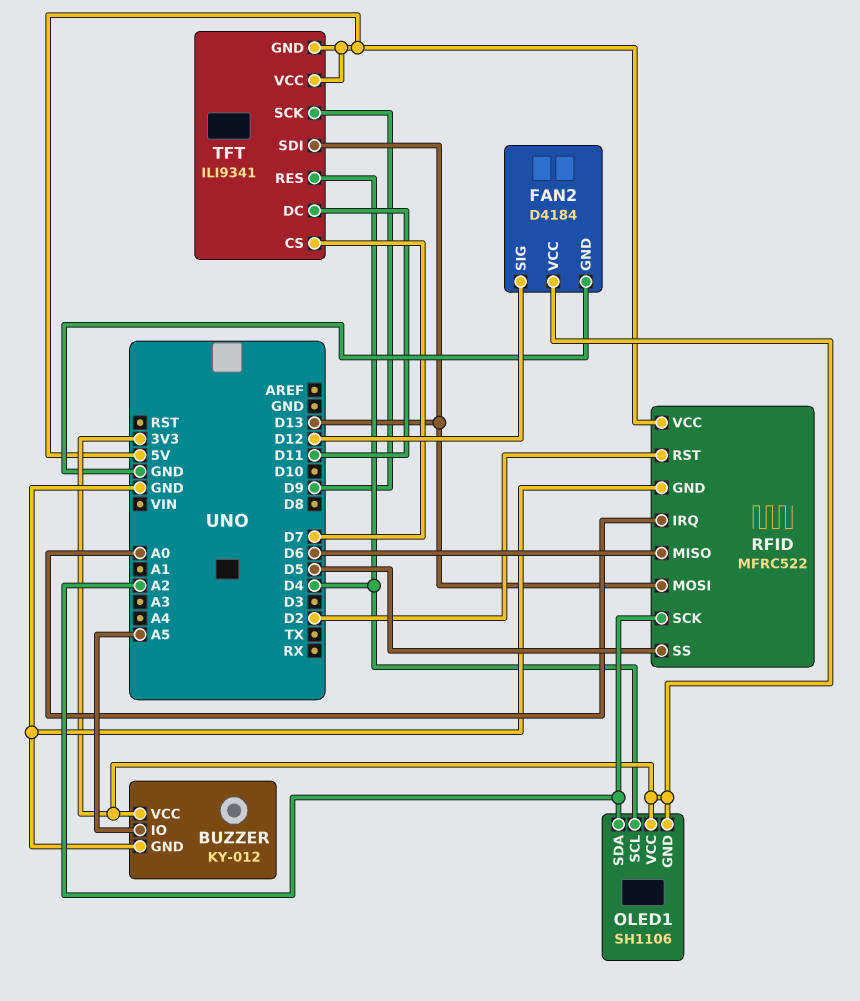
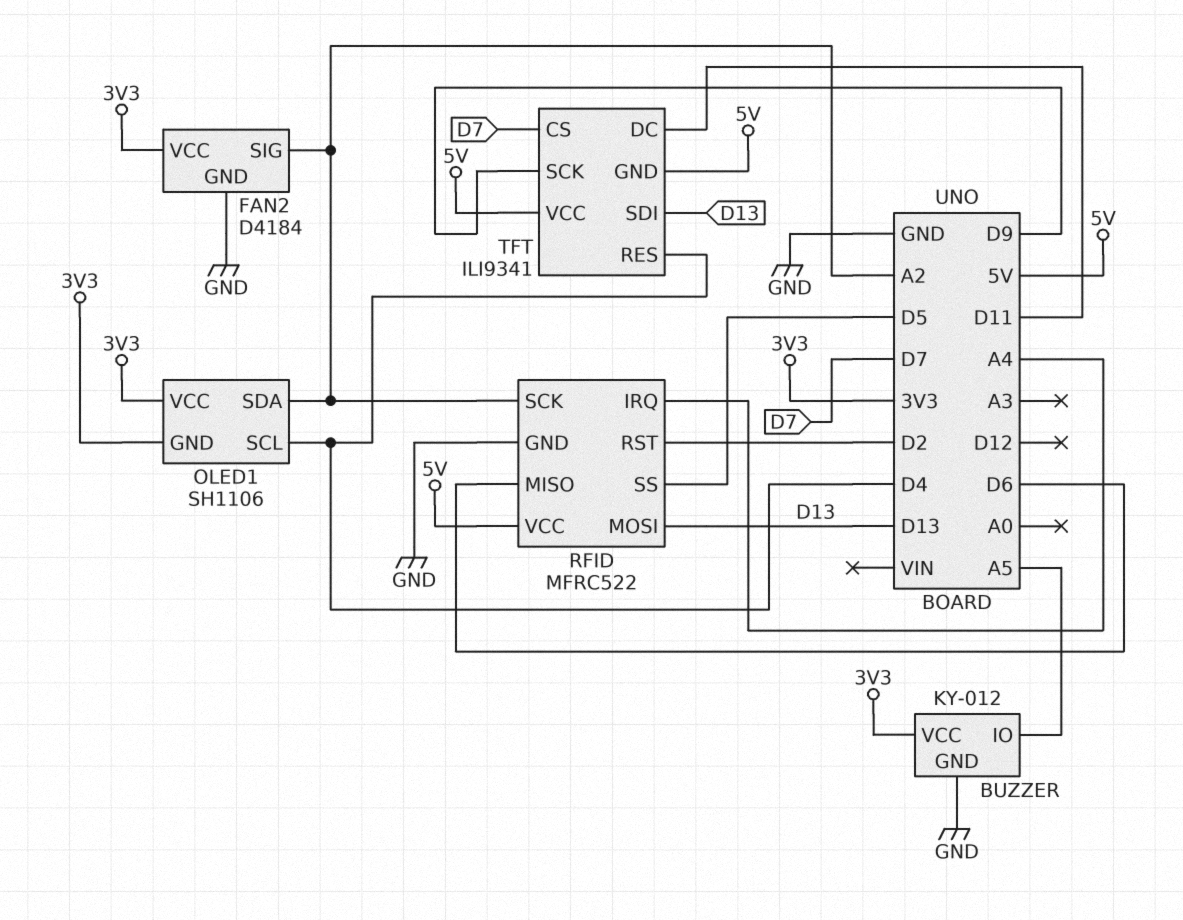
FAN2 pin SIG: D12 -> A2
RFID pin IRQ: A0 -> A4

